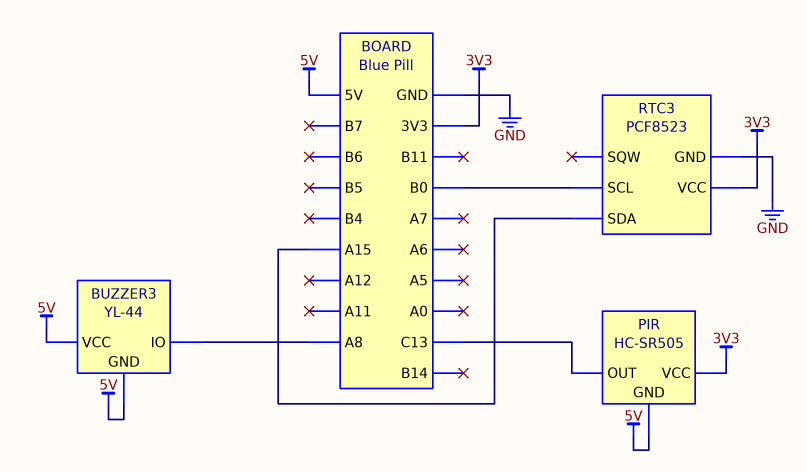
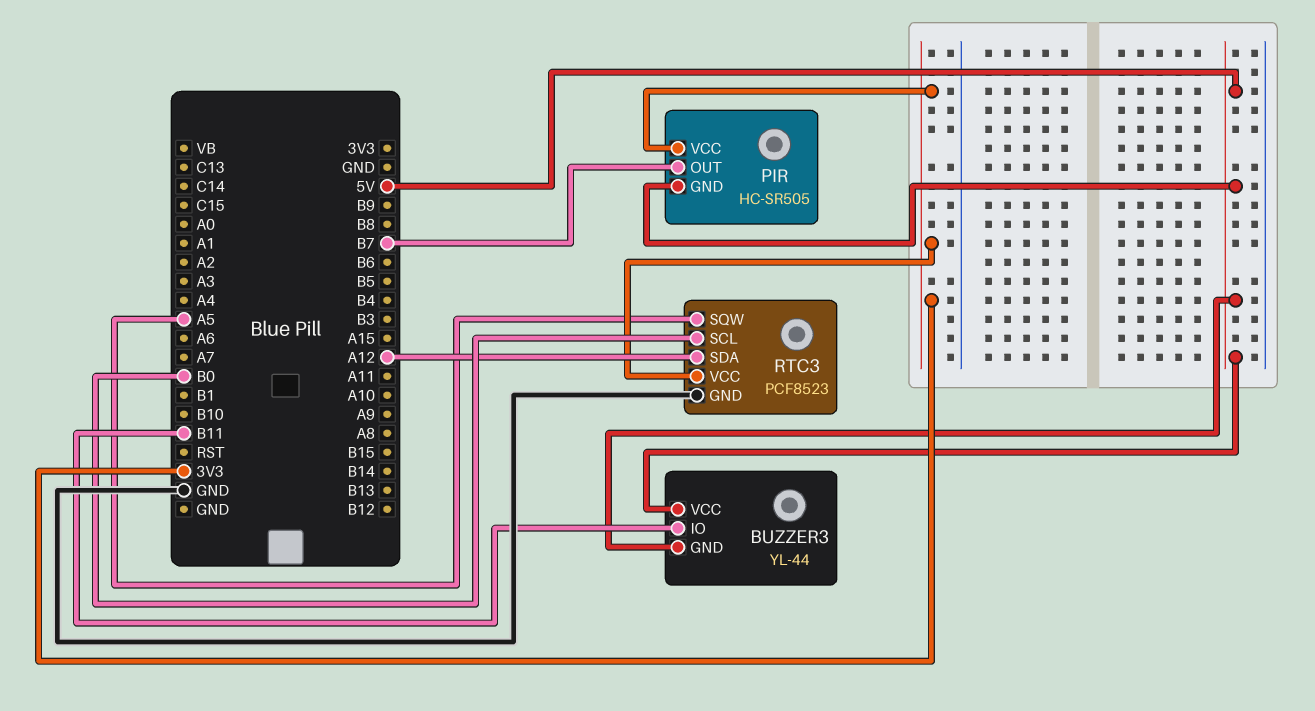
BUZZER3 pin IO: A8 -> B11
PIR pin OUT: C13 -> B7
RTC3 pin SDA: A15 -> A12
RTC3 pin SQW: none -> A5

